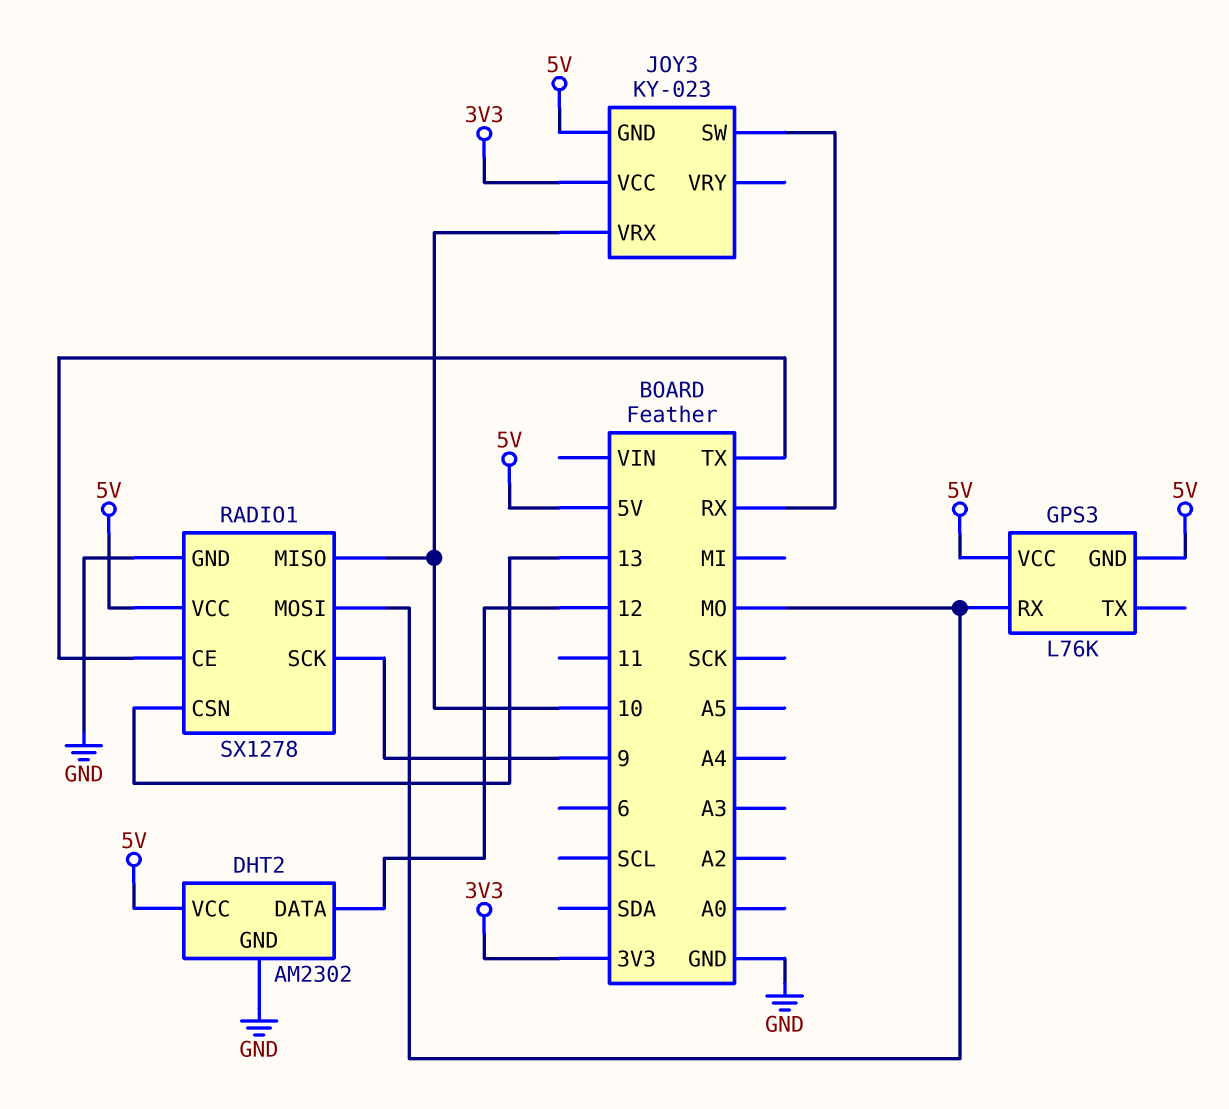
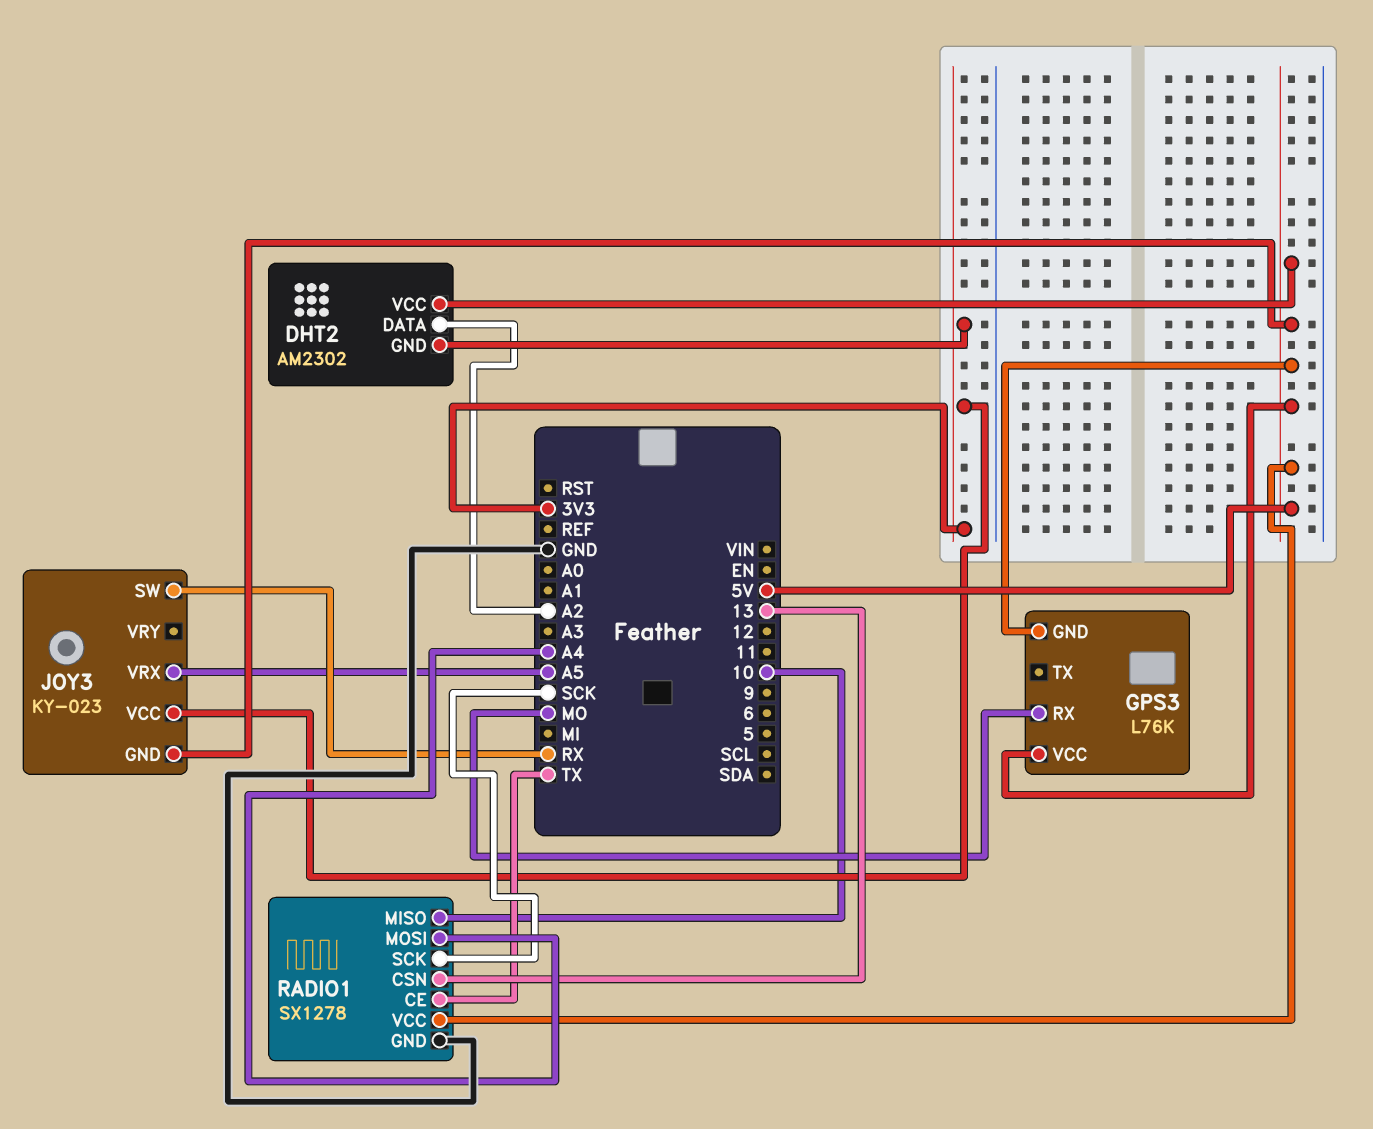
DHT2 pin DATA: 12 -> A2
DHT2 pin GND: GND -> 3V3
JOY3 pin VRX: 10 -> A5
RADIO1 pin MOSI: MO -> A4
RADIO1 pin SCK: 9 -> SCK

